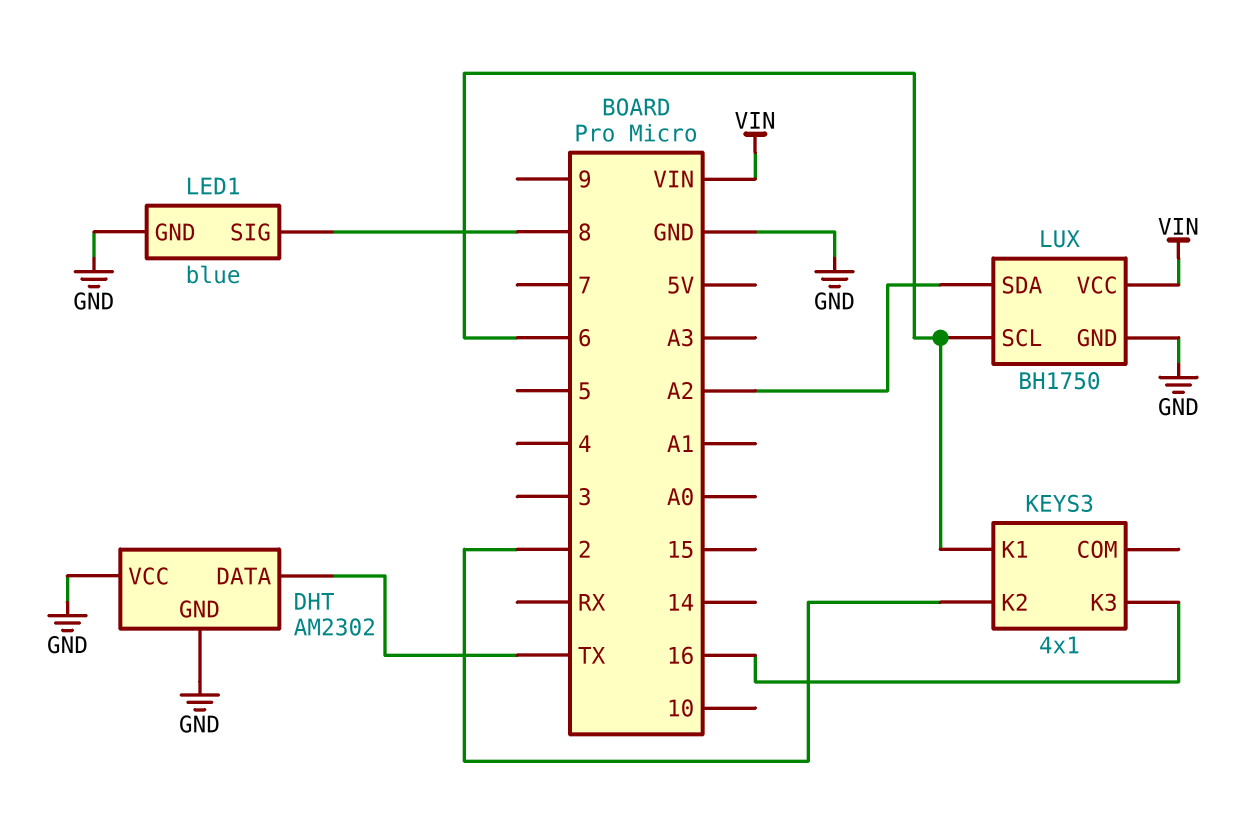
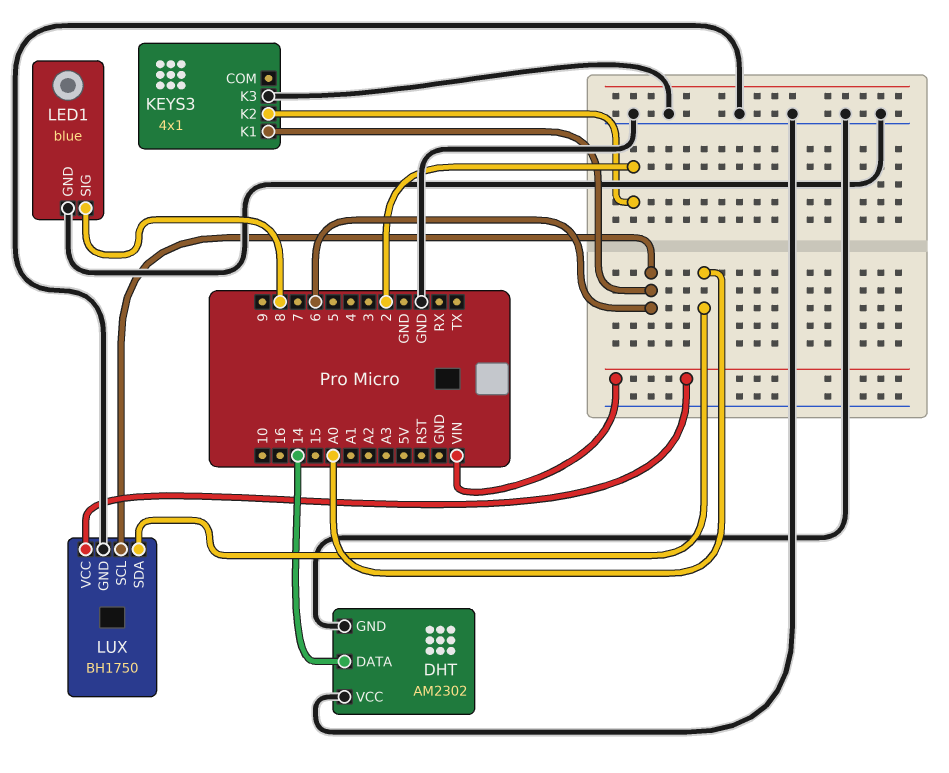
DHT pin DATA: TX -> 14
KEYS3 pin K3: 16 -> GND
LUX pin SDA: A2 -> A0

